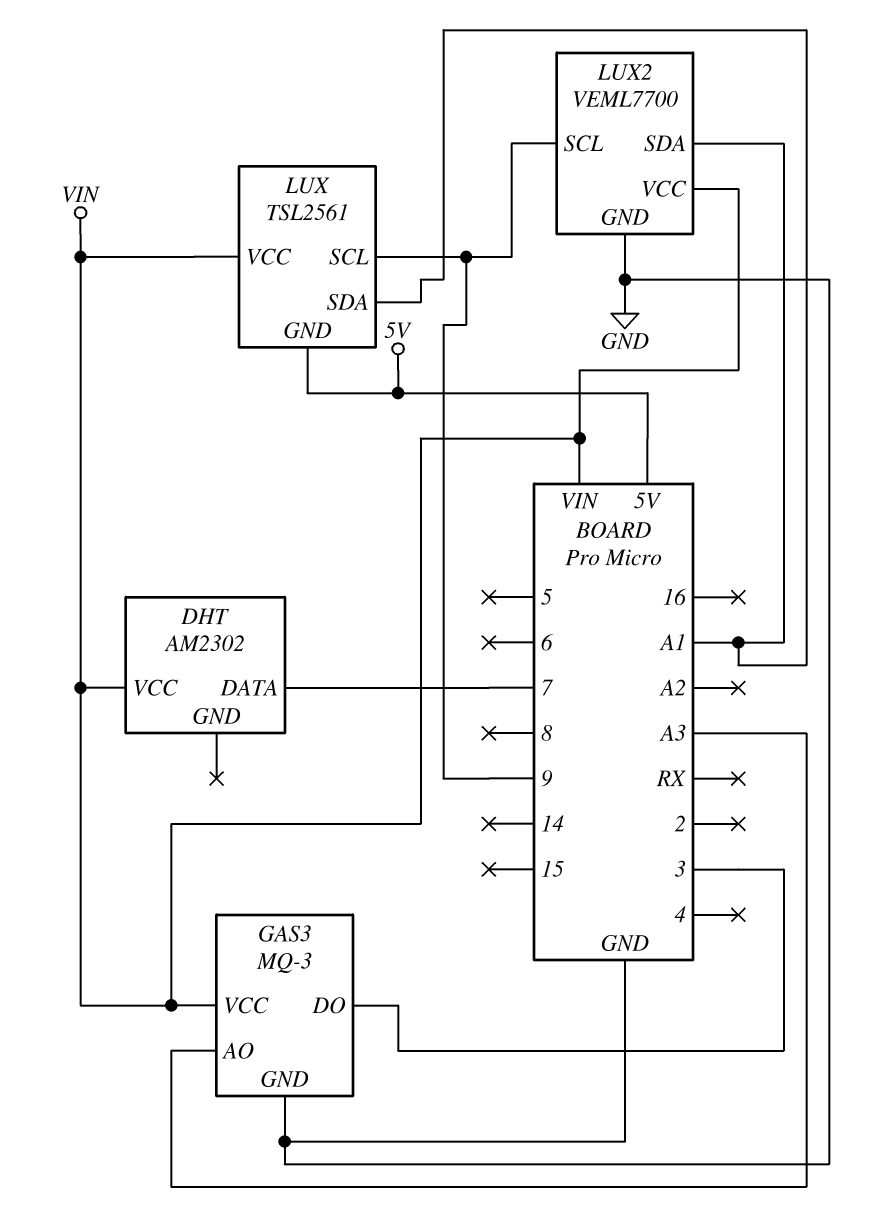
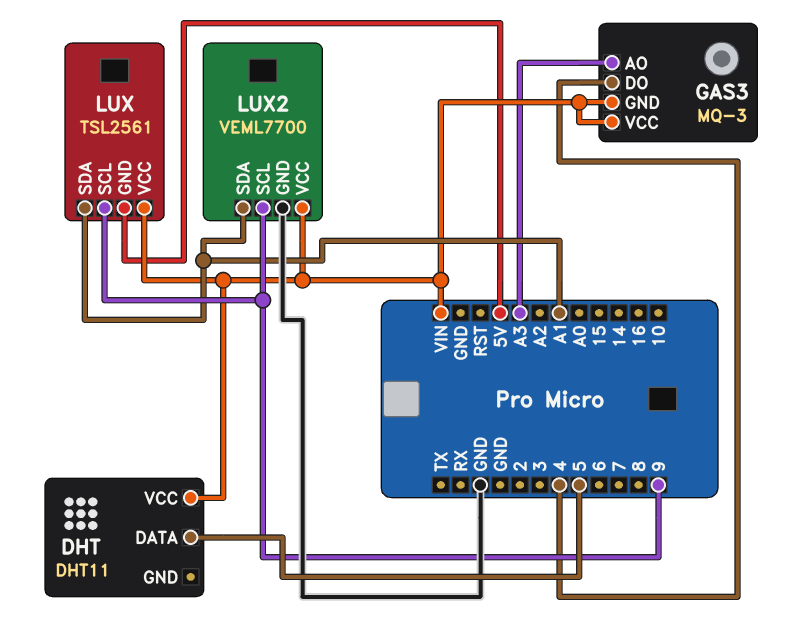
DHT: AM2302 -> DHT11
DHT pin DATA: 7 -> 5
GAS3 pin DO: 3 -> 4
GAS3 pin GND: GND -> VIN

